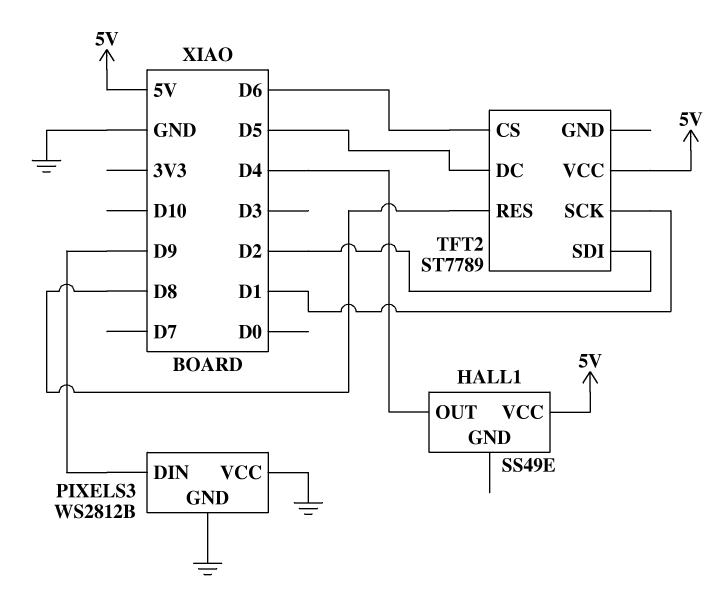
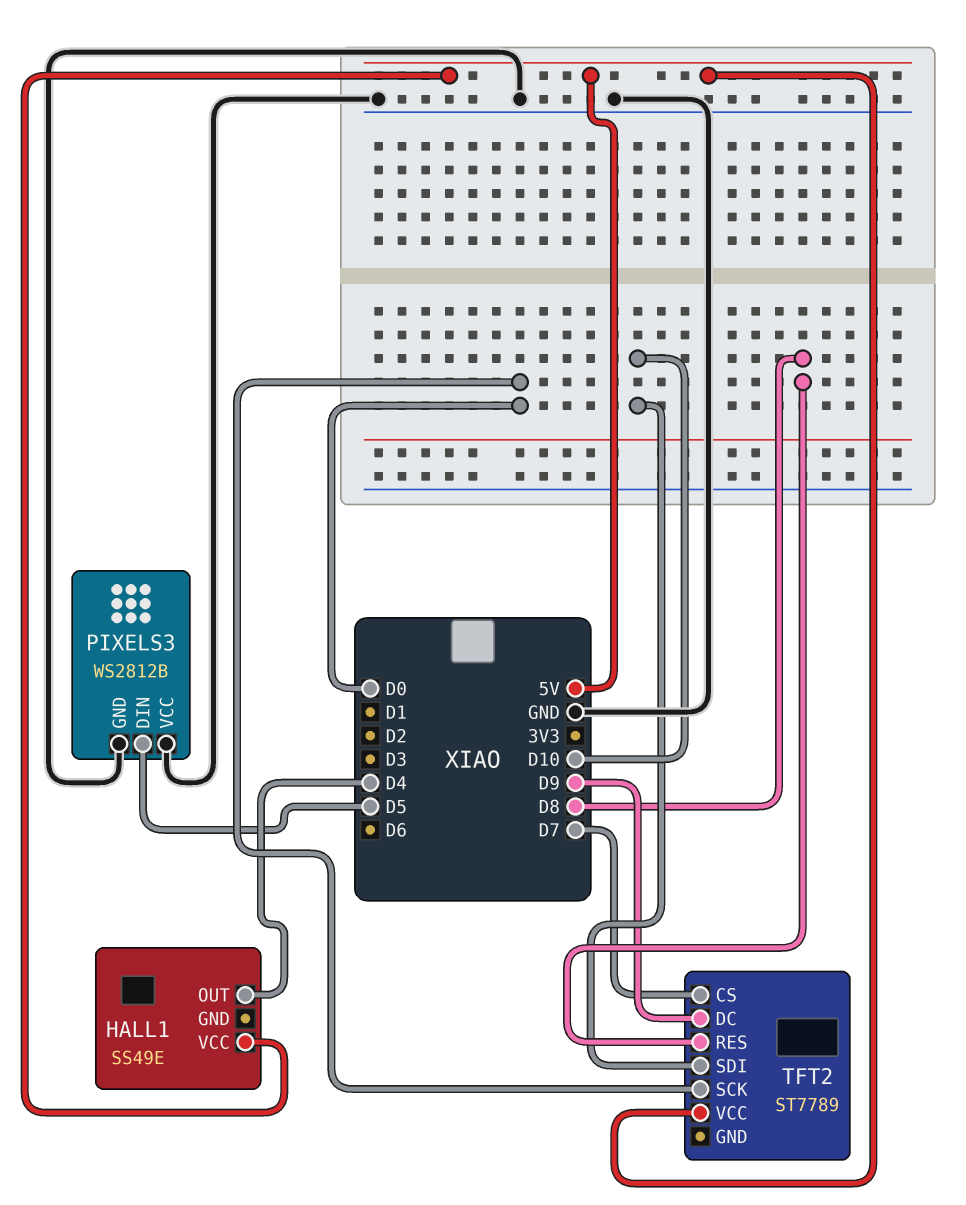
PIXELS3 pin DIN: D9 -> D5
TFT2 pin CS: D6 -> D7
TFT2 pin DC: D5 -> D9
TFT2 pin SCK: D1 -> D0
TFT2 pin SDI: D2 -> D10

